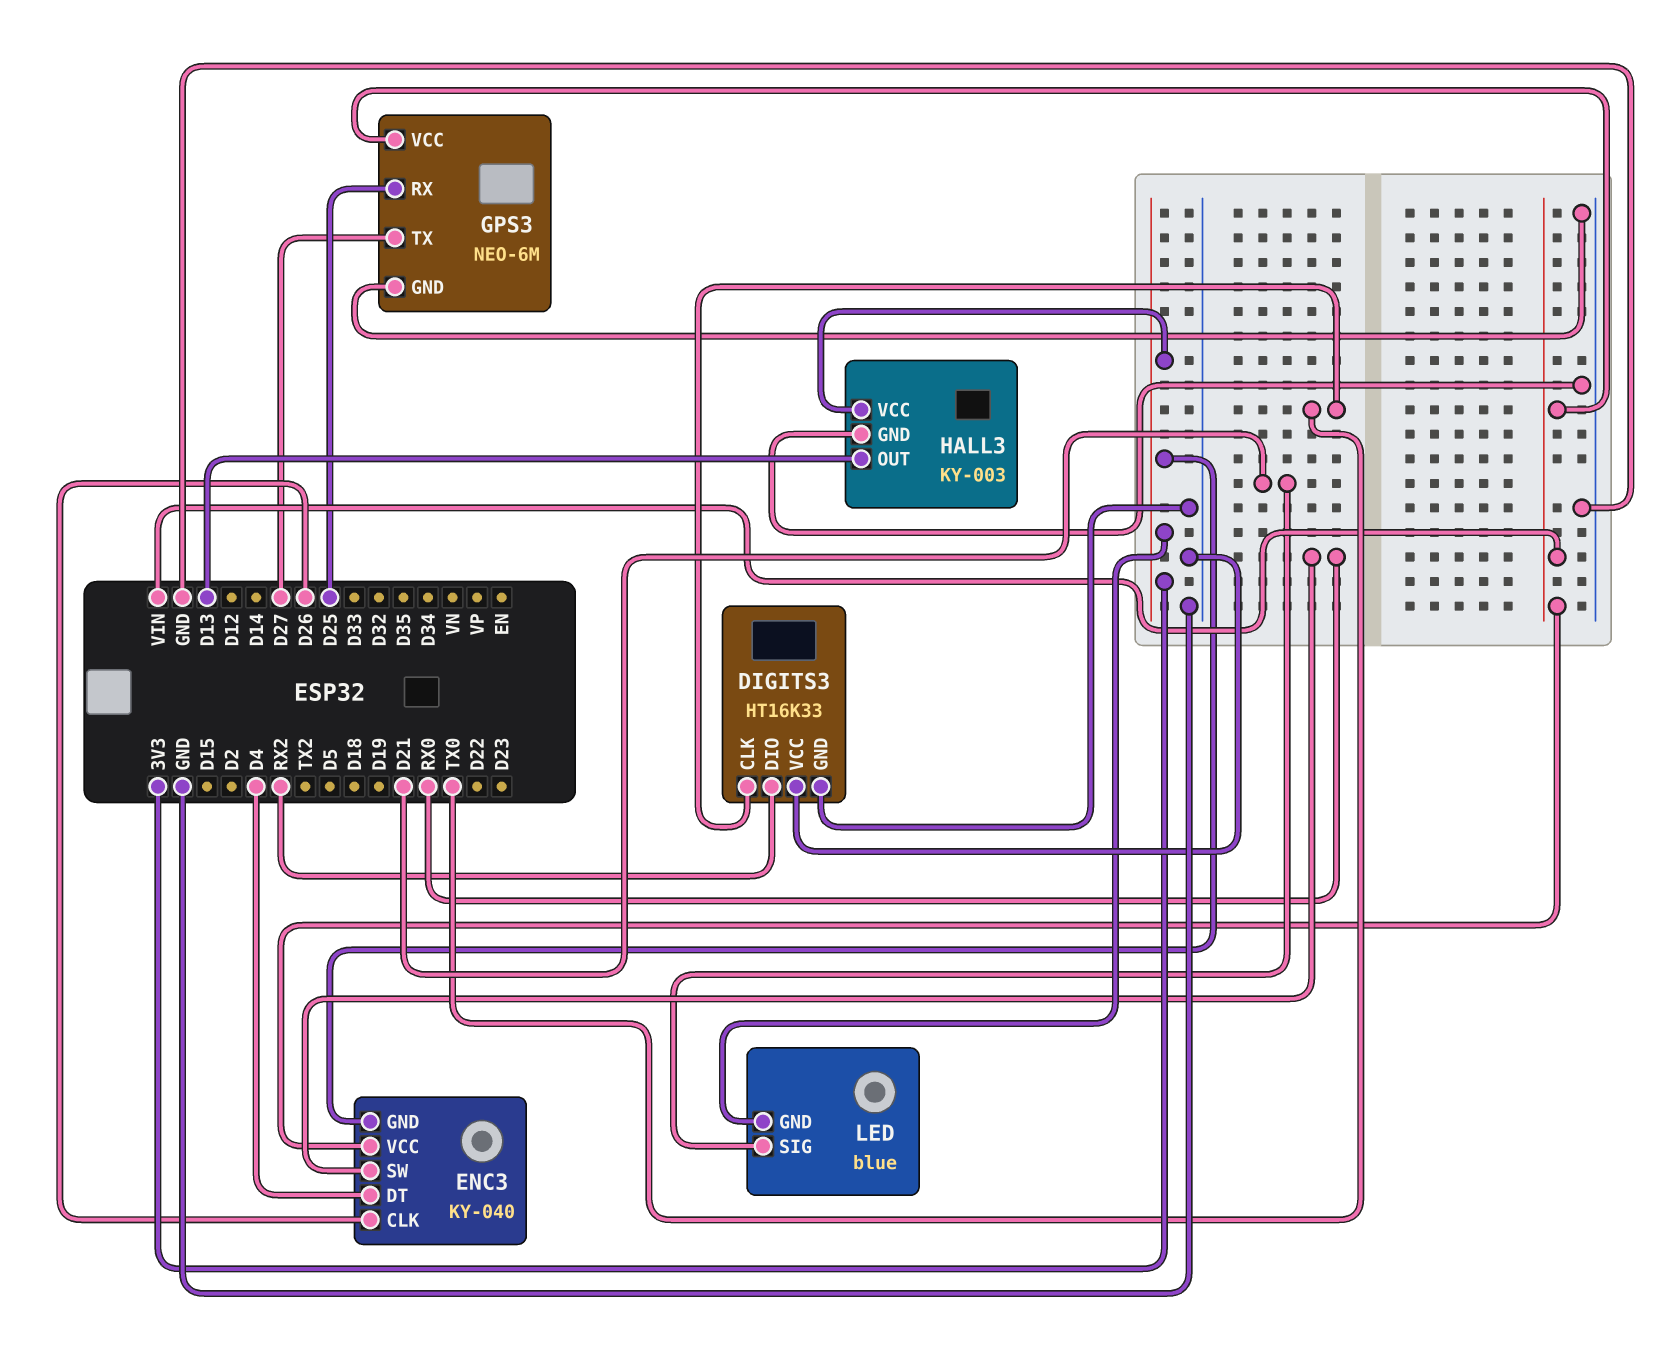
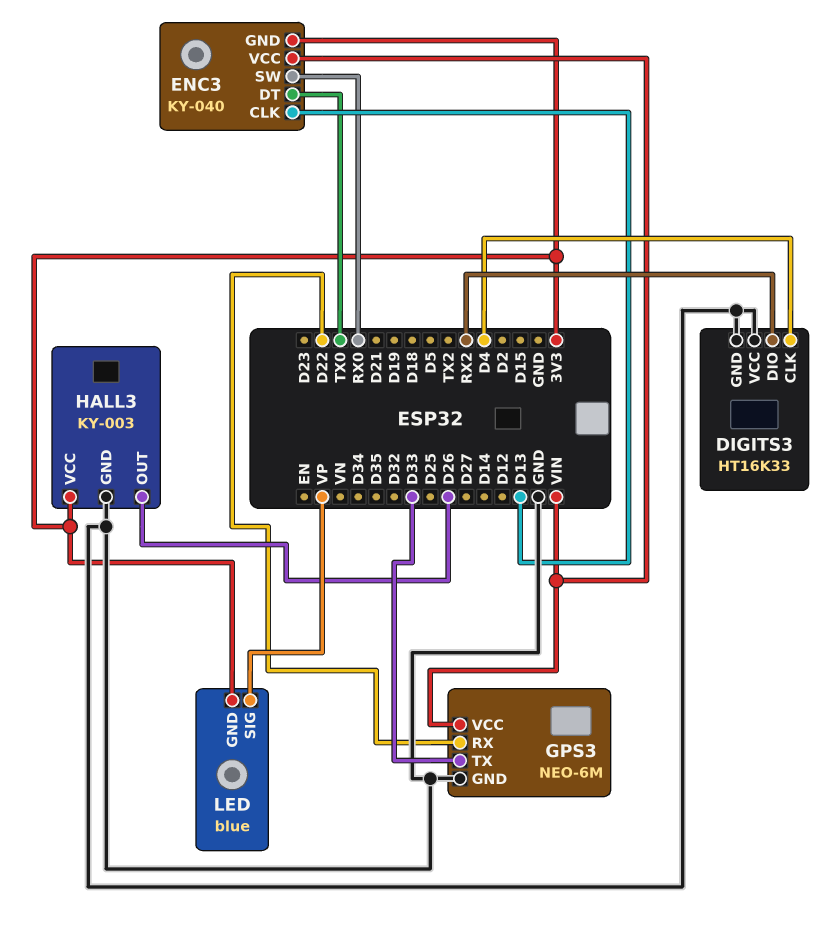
DIGITS3 pin CLK: TX0 -> D4
ENC3 pin CLK: D26 -> D13
ENC3 pin DT: D4 -> TX0
GPS3 pin RX: D25 -> D22
GPS3 pin TX: D27 -> D33
HALL3 pin OUT: D13 -> D26
LED pin SIG: D21 -> VP

